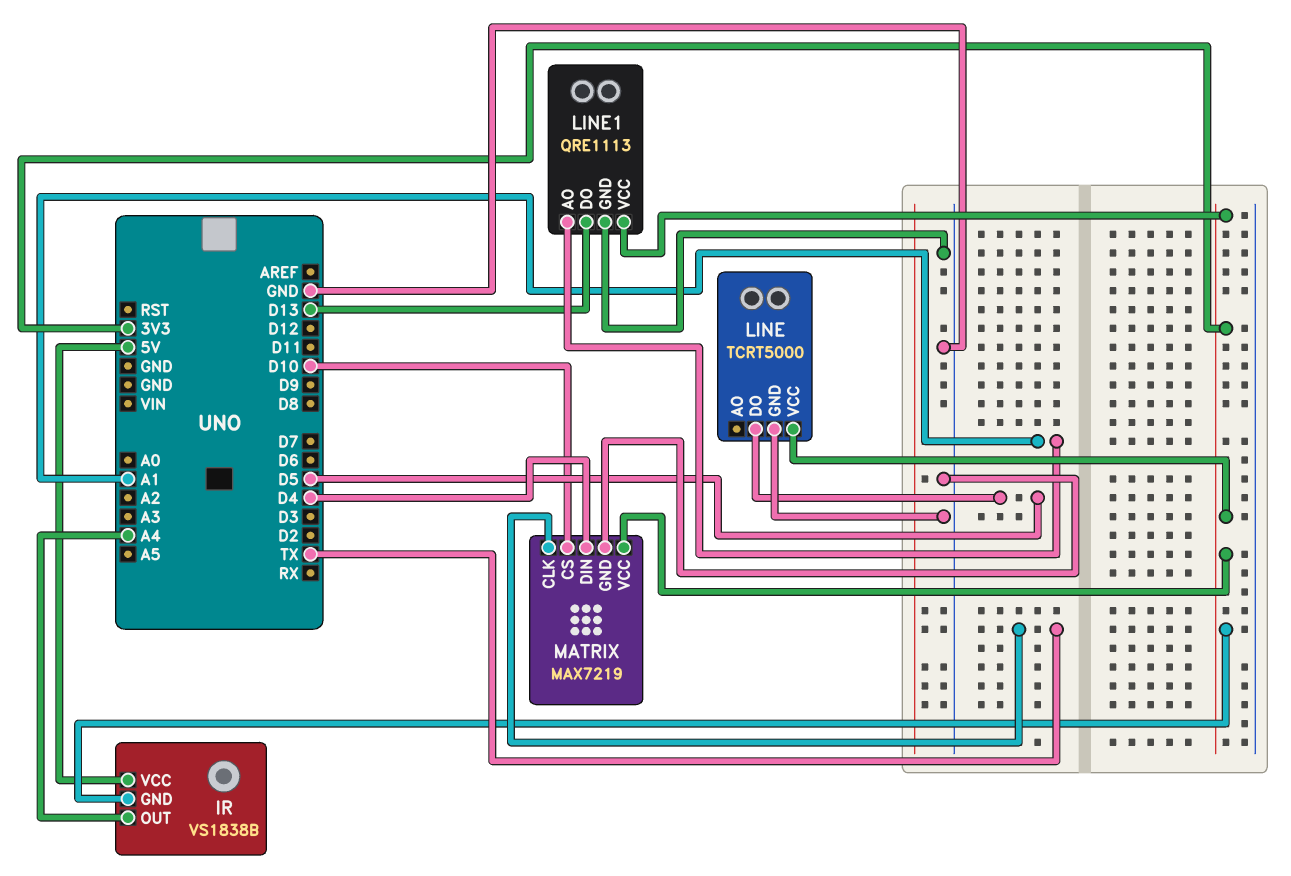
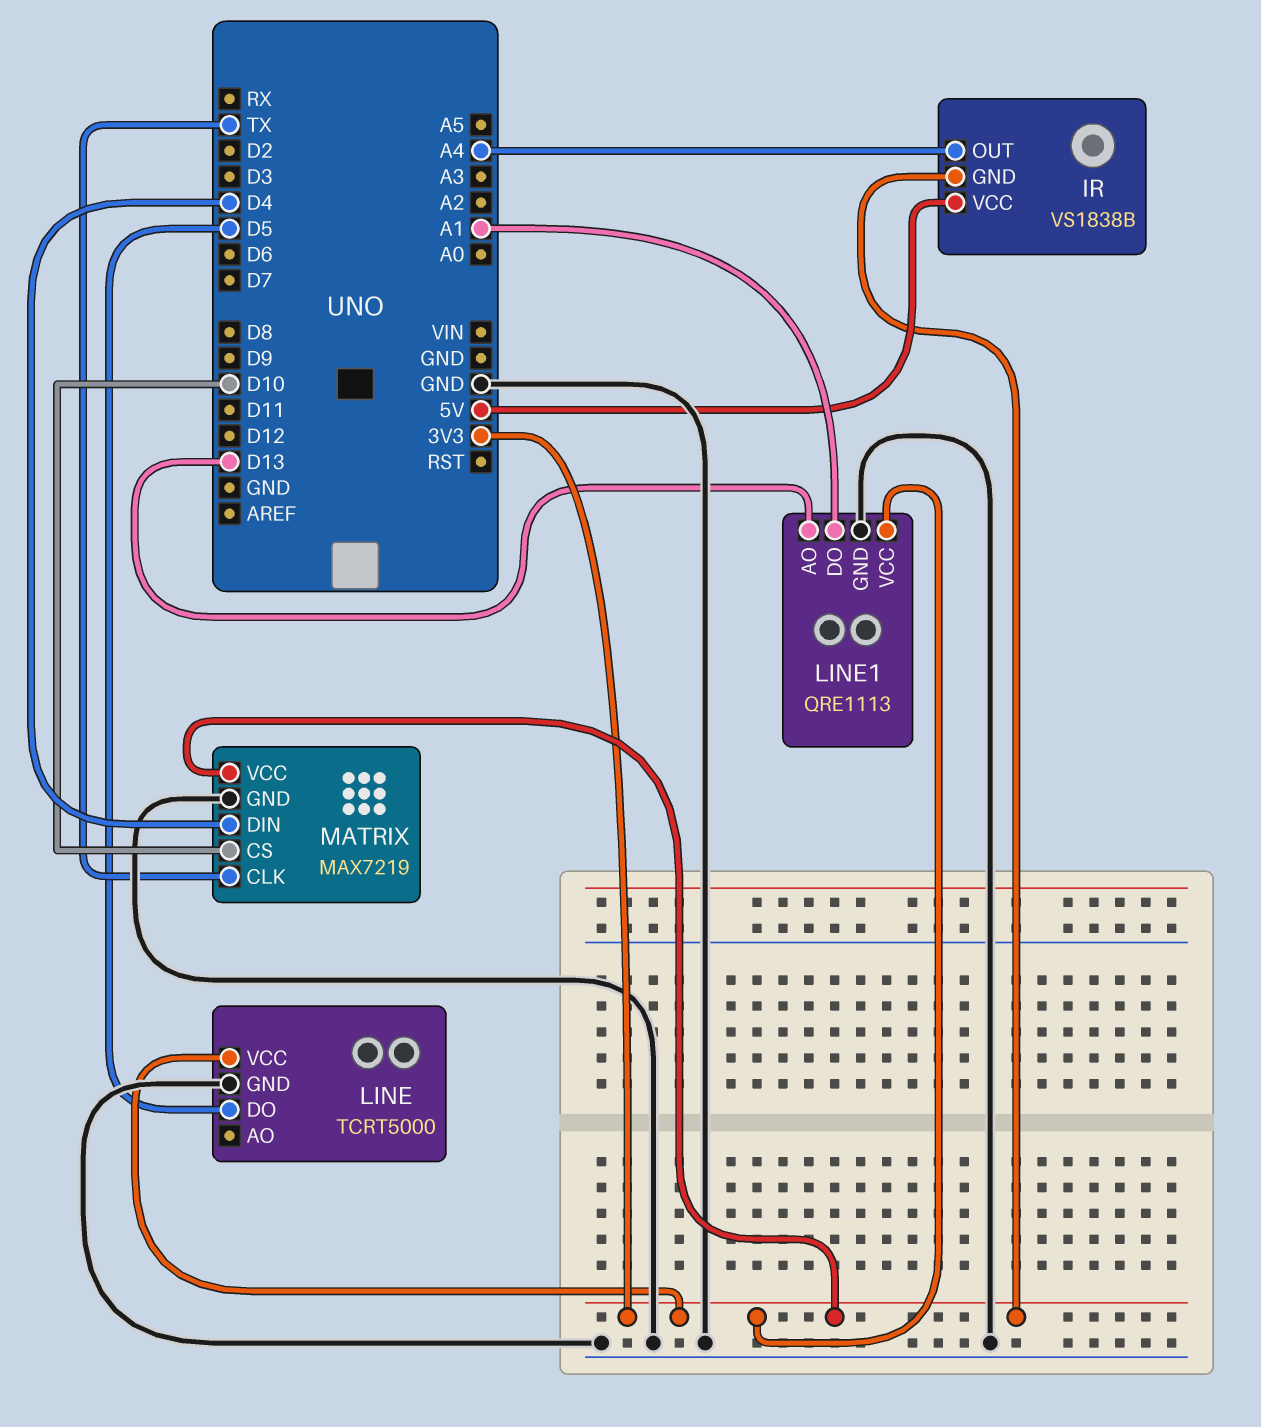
LINE1 pin AO: A1 -> D13
LINE1 pin DO: D13 -> A1

